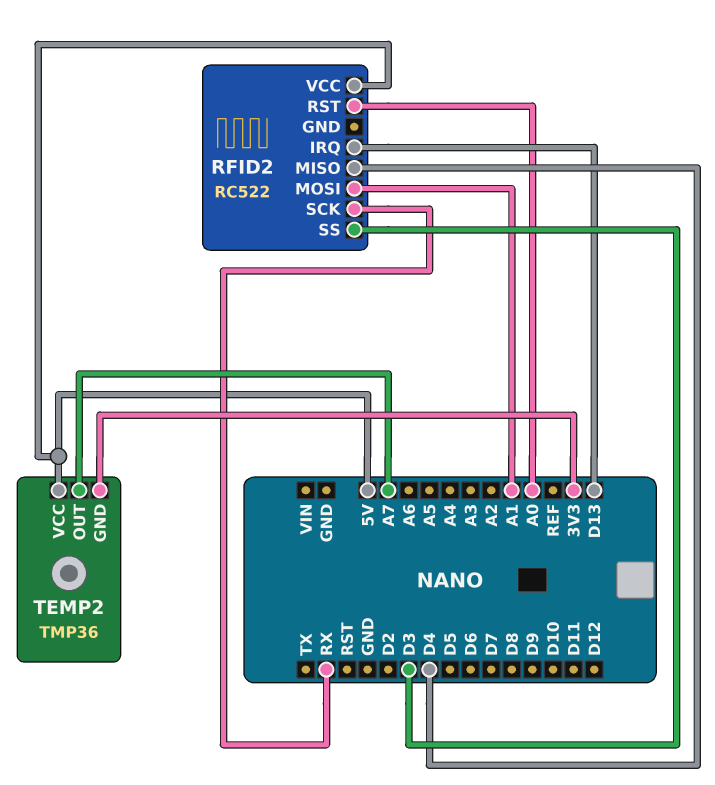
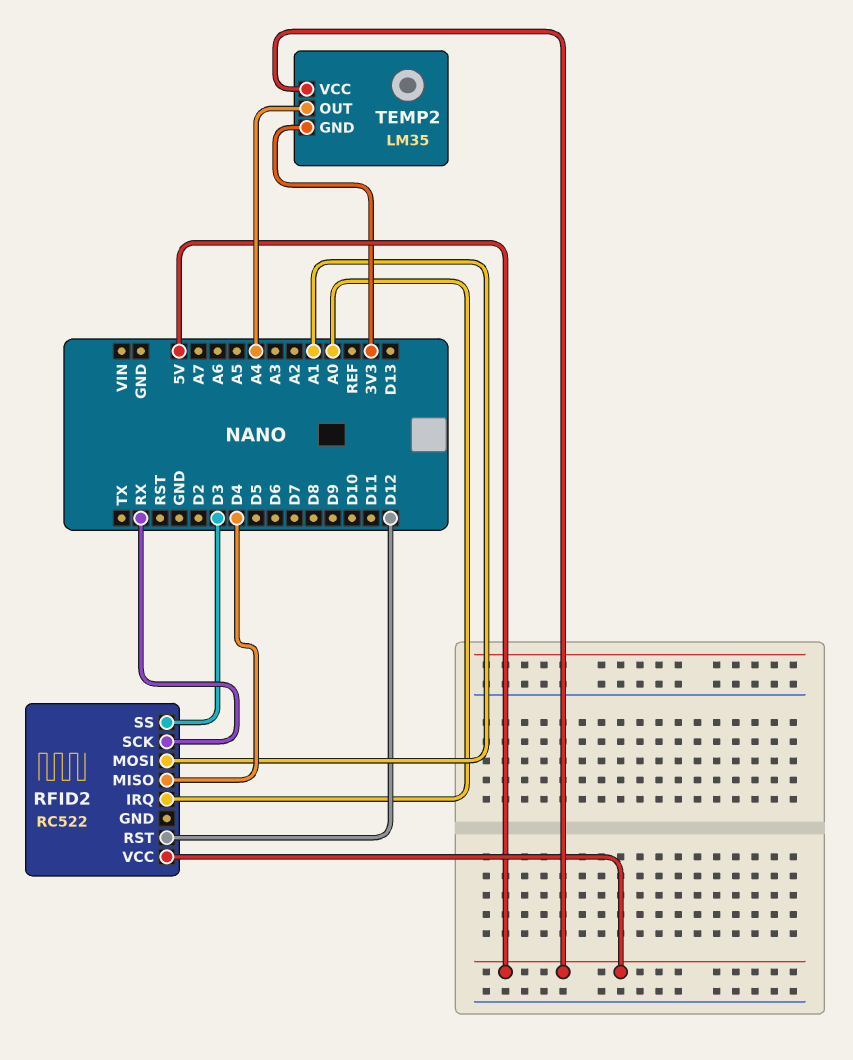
RFID2 pin IRQ: D13 -> A0
RFID2 pin RST: A0 -> D12
TEMP2: TMP36 -> LM35
TEMP2 pin OUT: A7 -> A4

